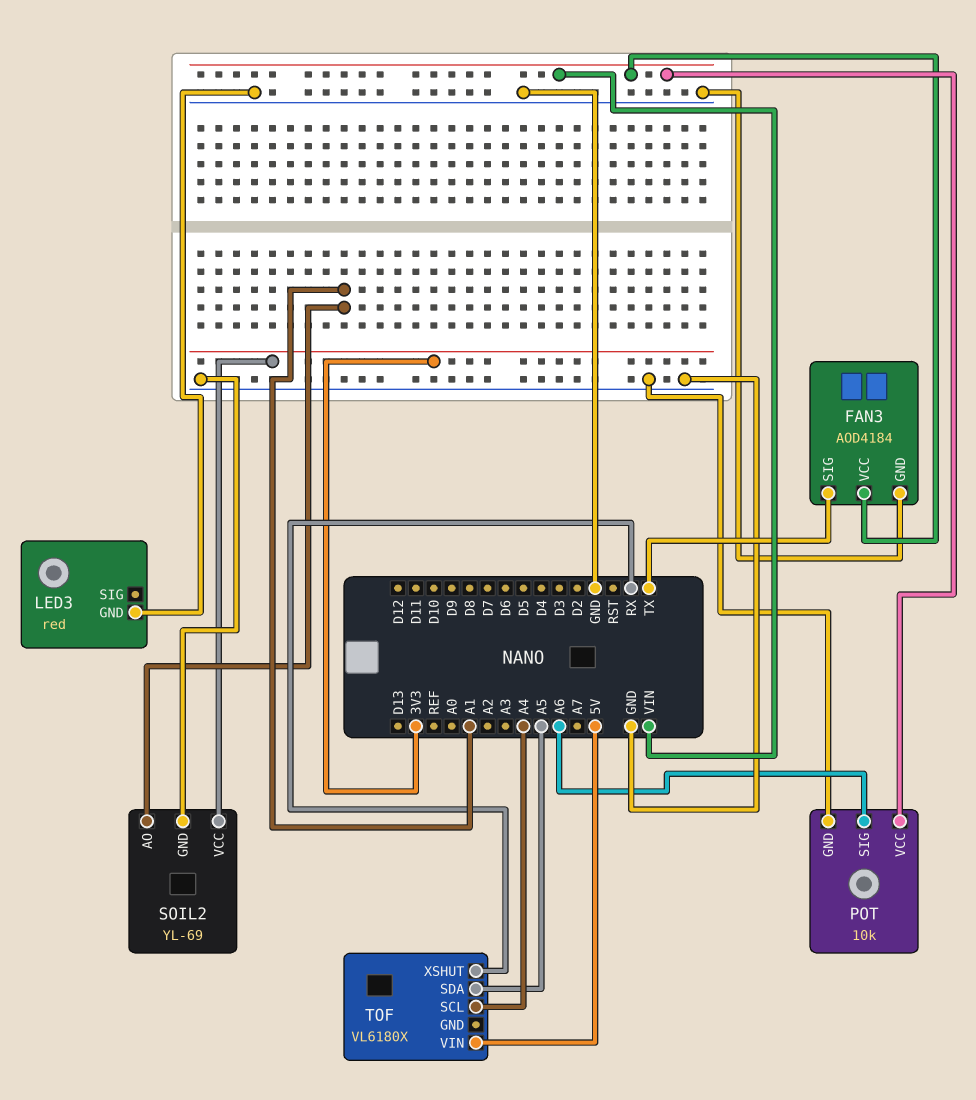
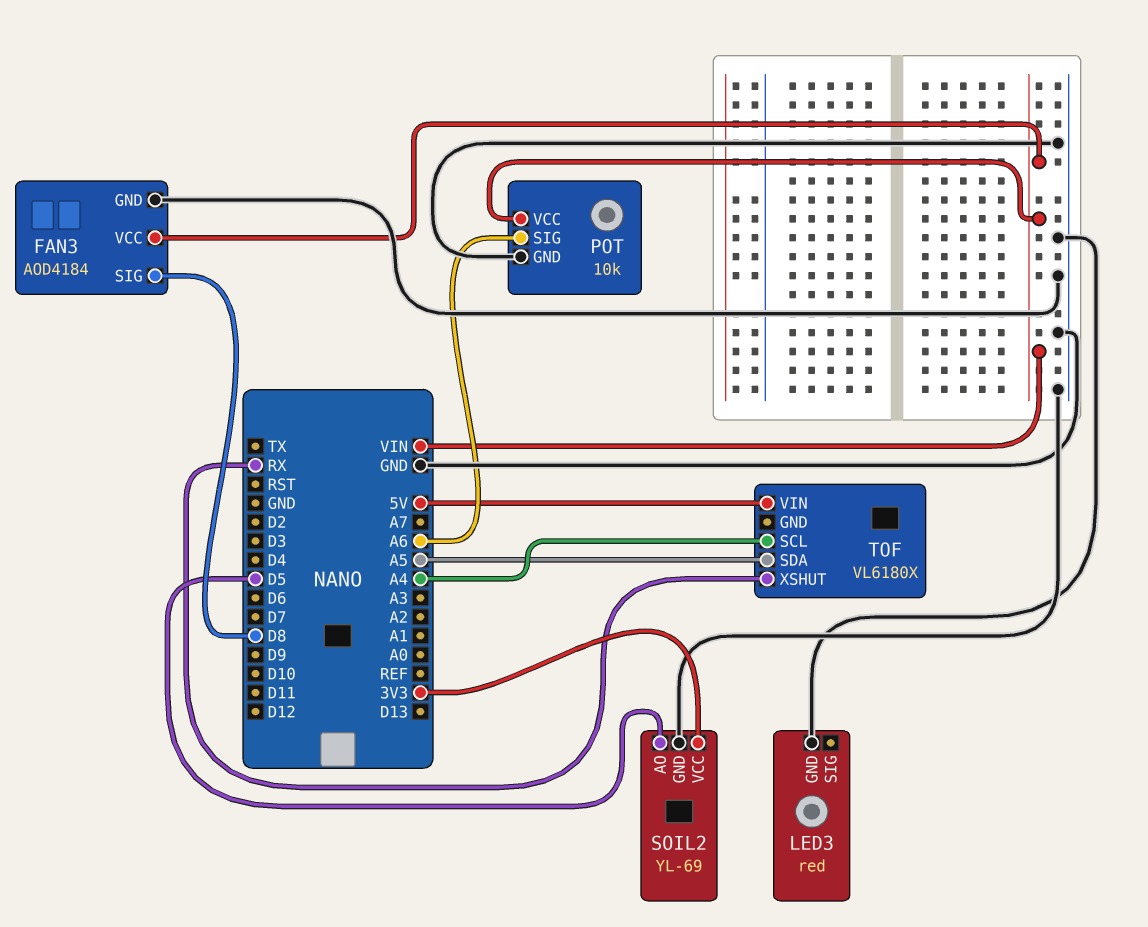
FAN3 pin SIG: TX -> D8
SOIL2 pin AO: A1 -> D5

